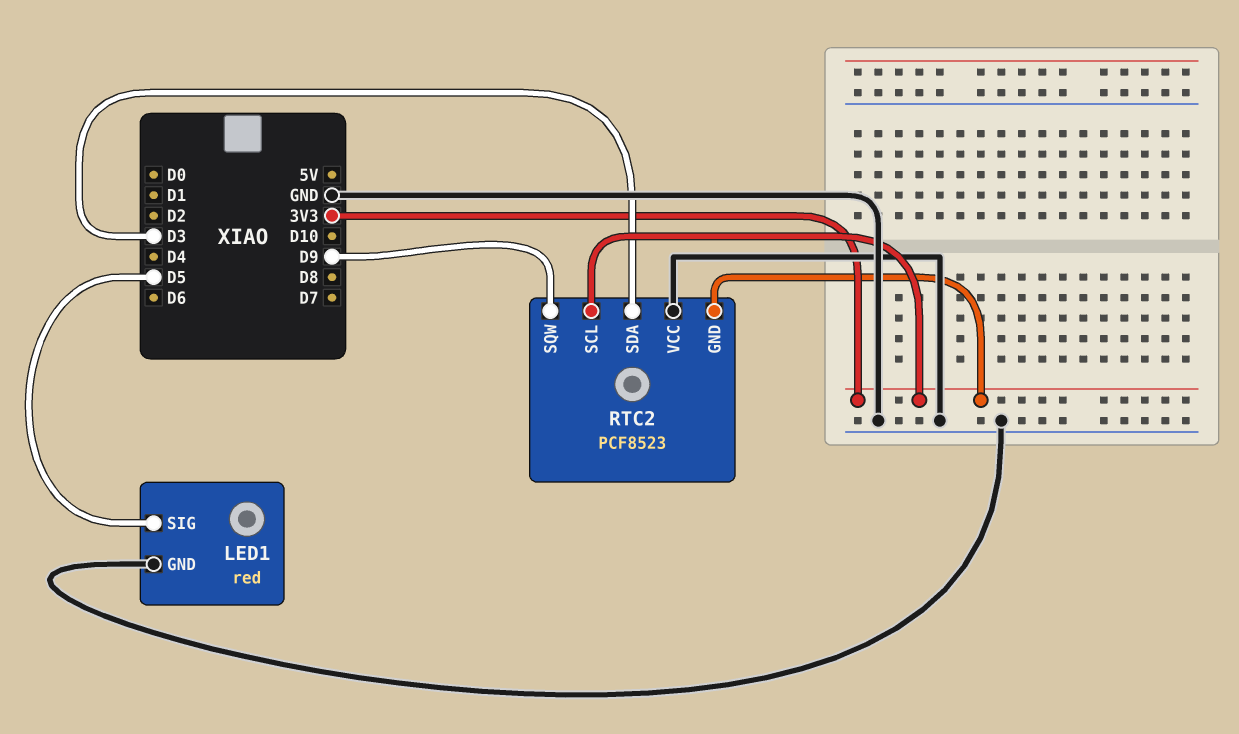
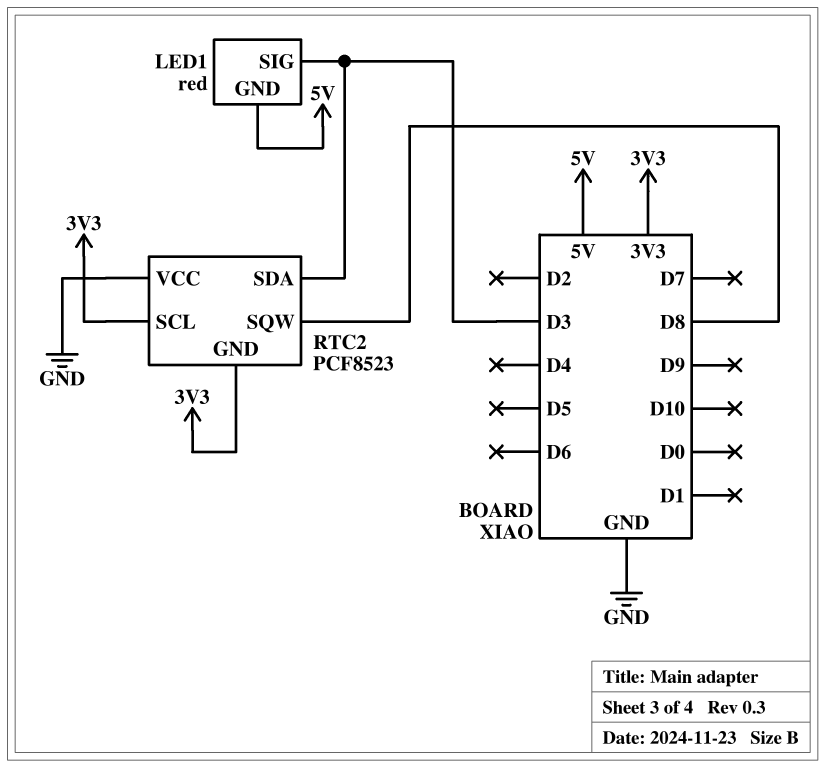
LED1 pin GND: GND -> 5V
LED1 pin SIG: D5 -> D3
RTC2 pin SQW: D9 -> D8

